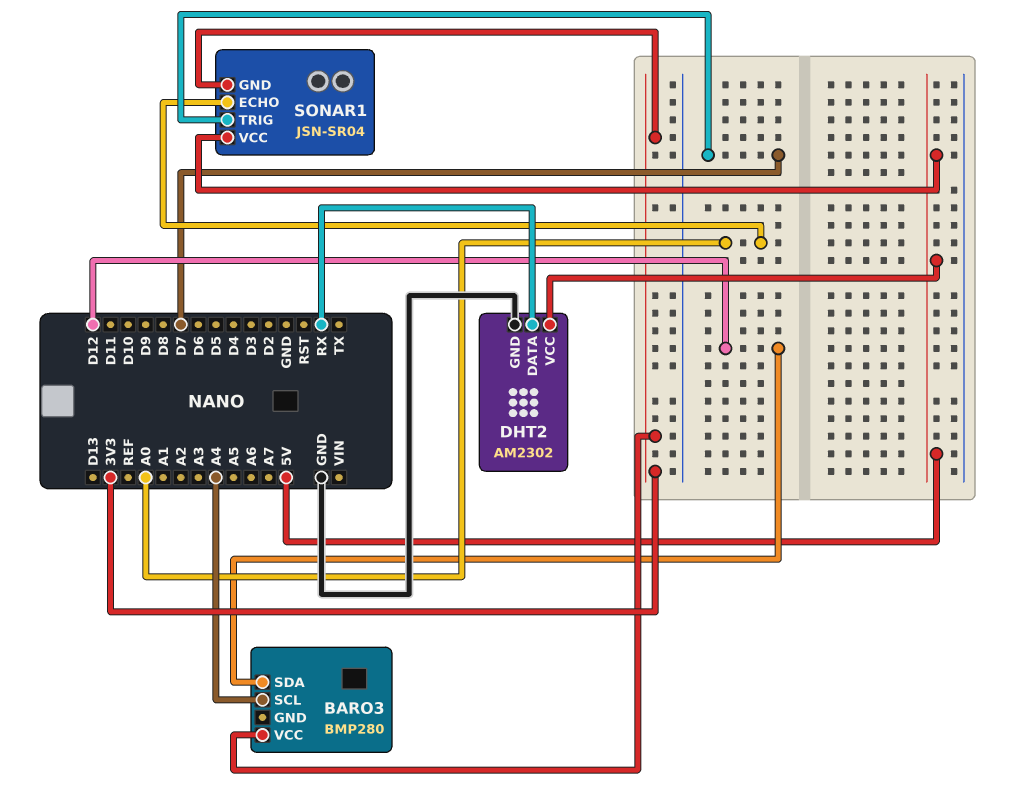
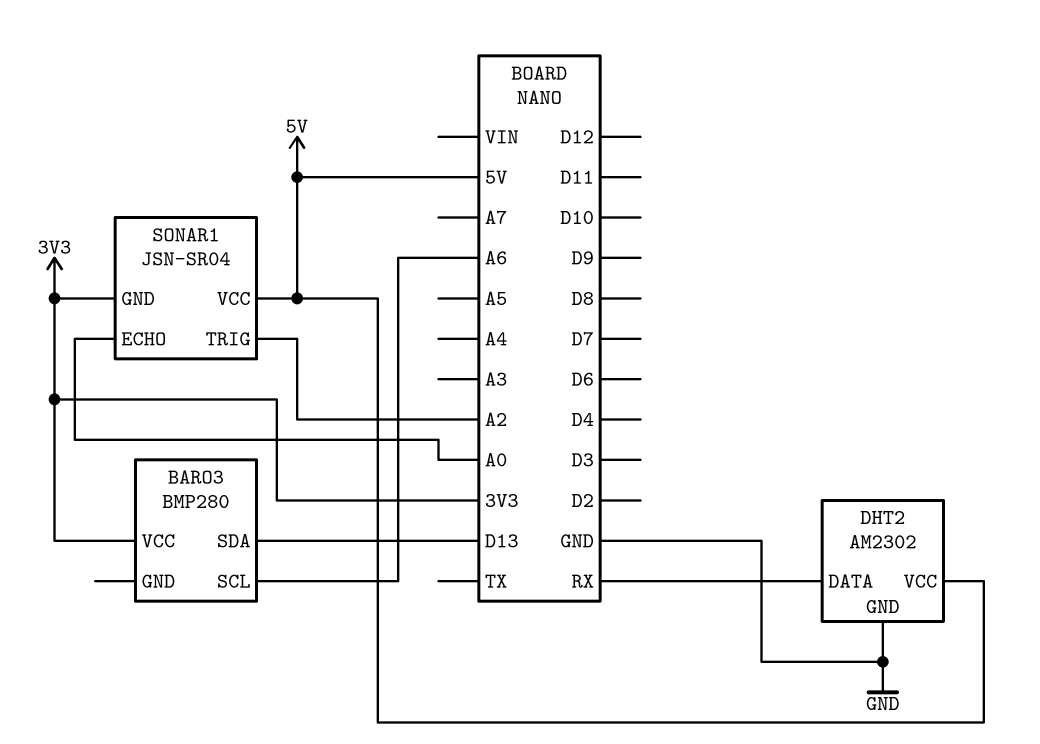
BARO3 pin SCL: A4 -> A6
BARO3 pin SDA: D12 -> D13
SONAR1 pin TRIG: D7 -> A2

